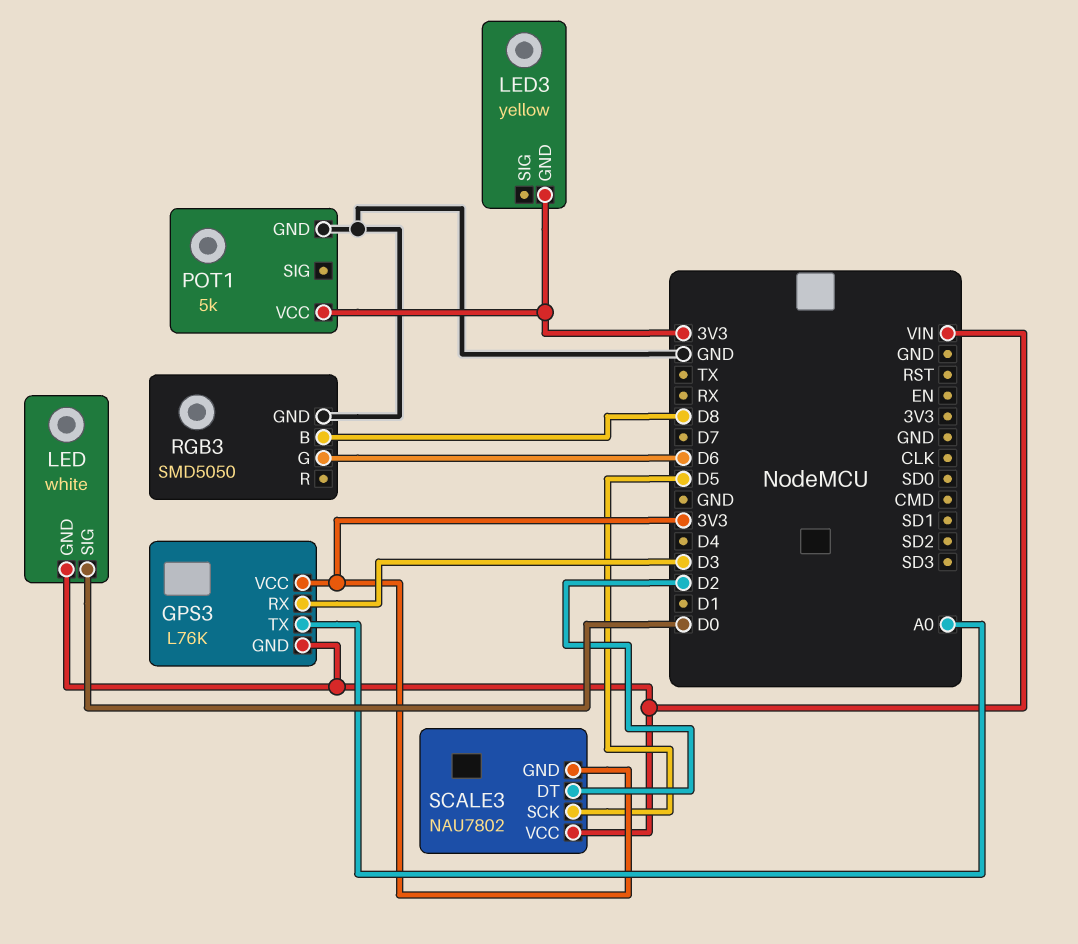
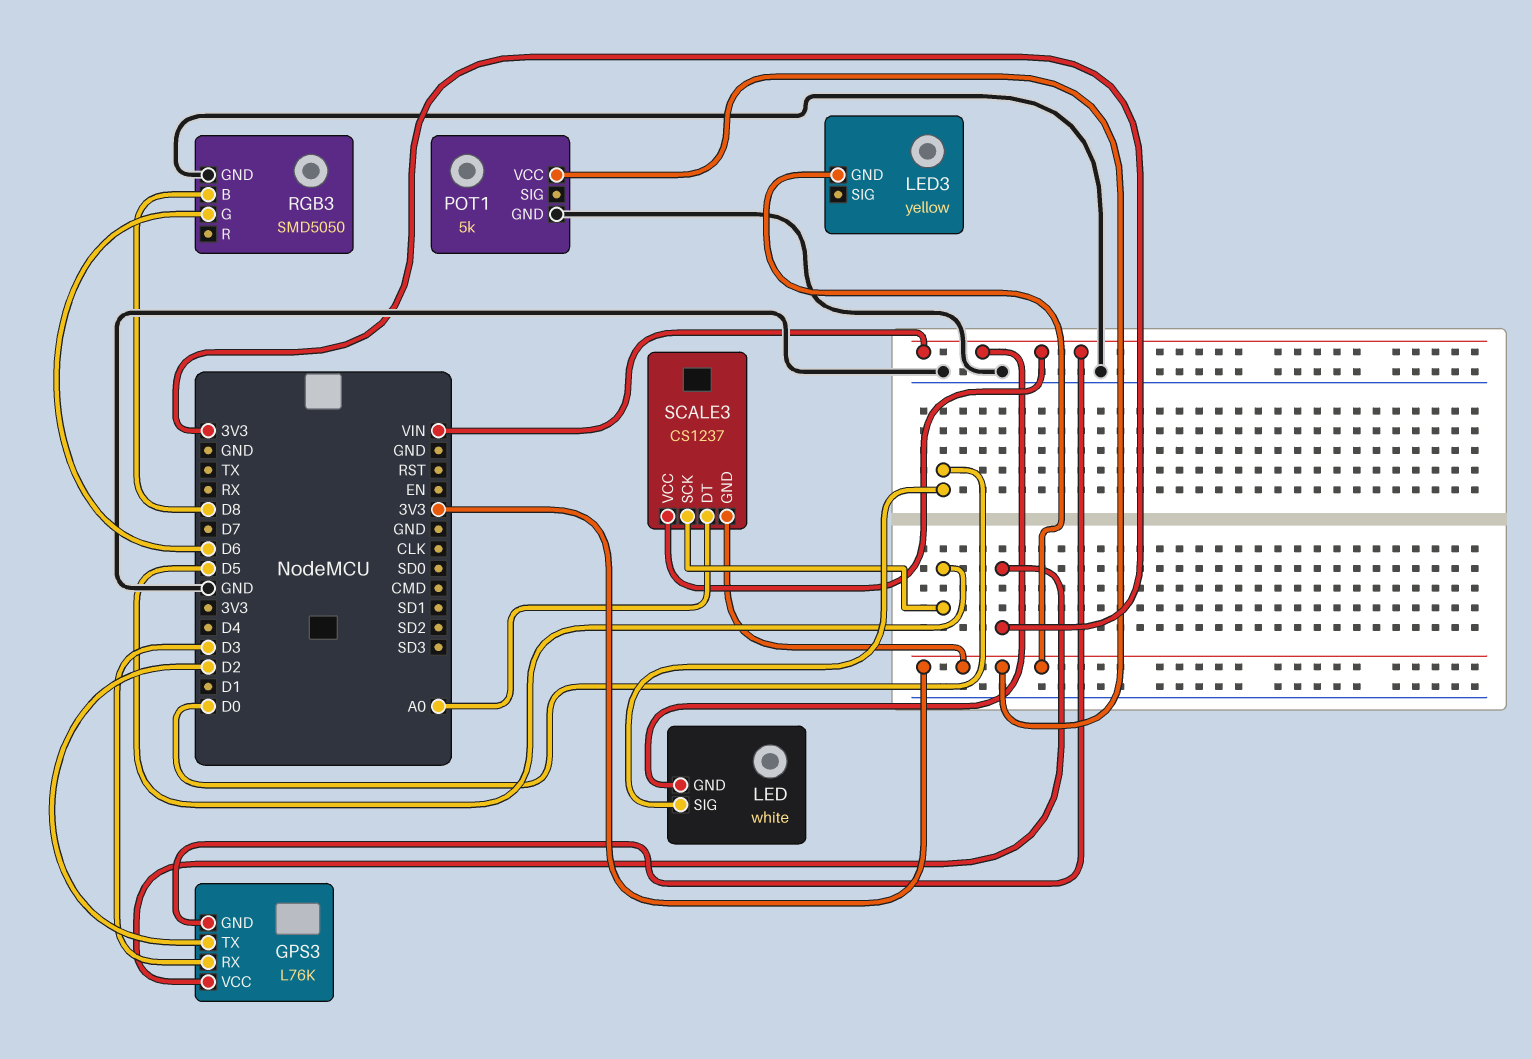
GPS3 pin TX: A0 -> D2
SCALE3: NAU7802 -> CS1237
SCALE3 pin DT: D2 -> A0

